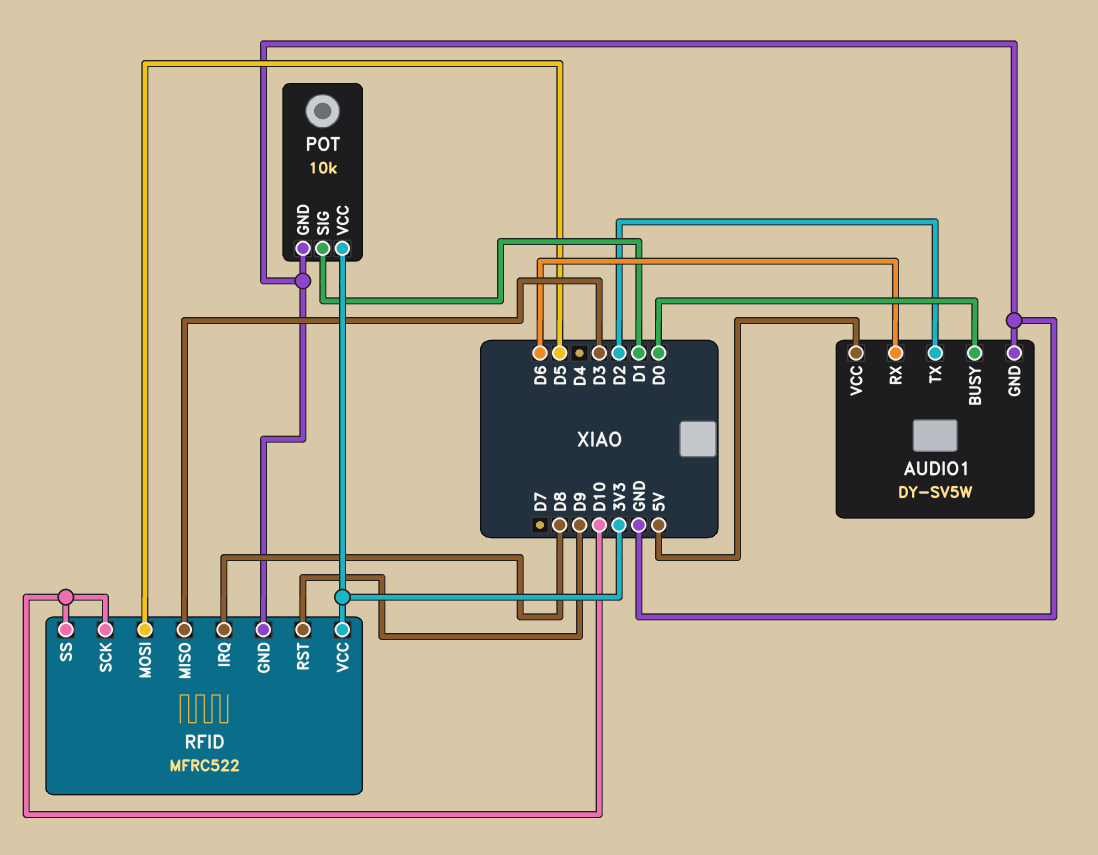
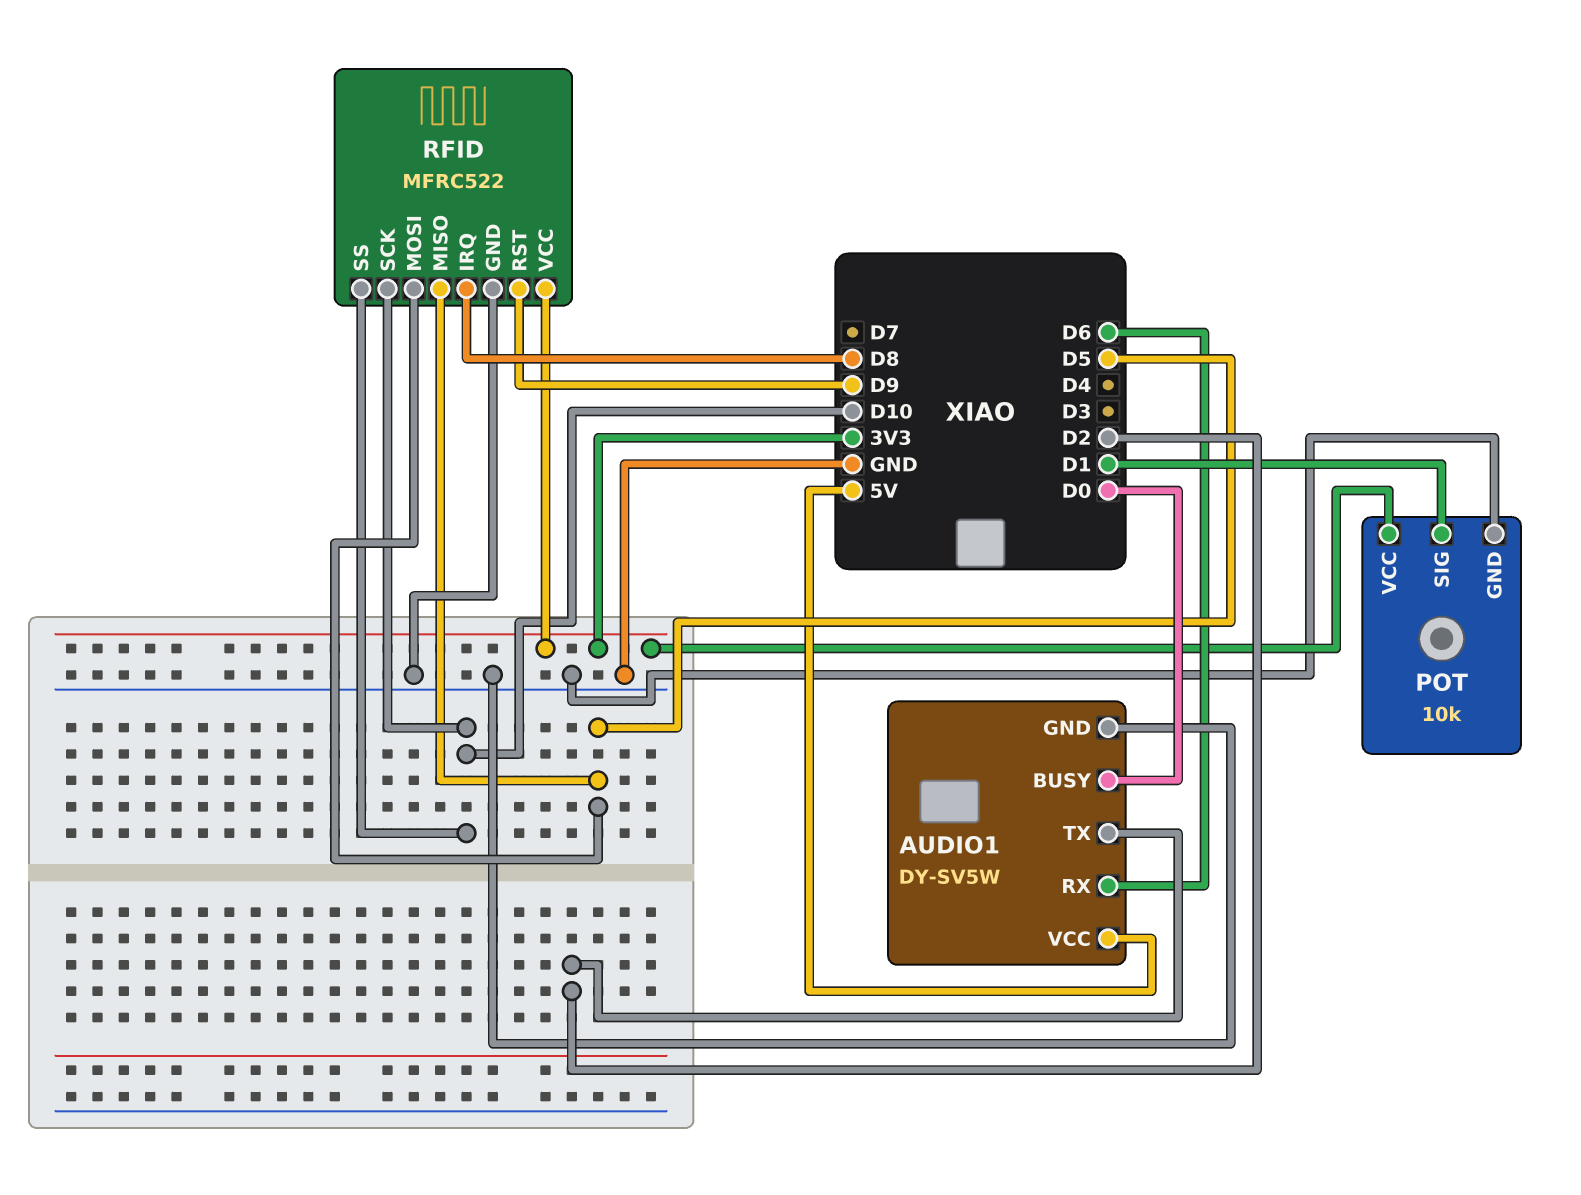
RFID pin MISO: D3 -> D5

